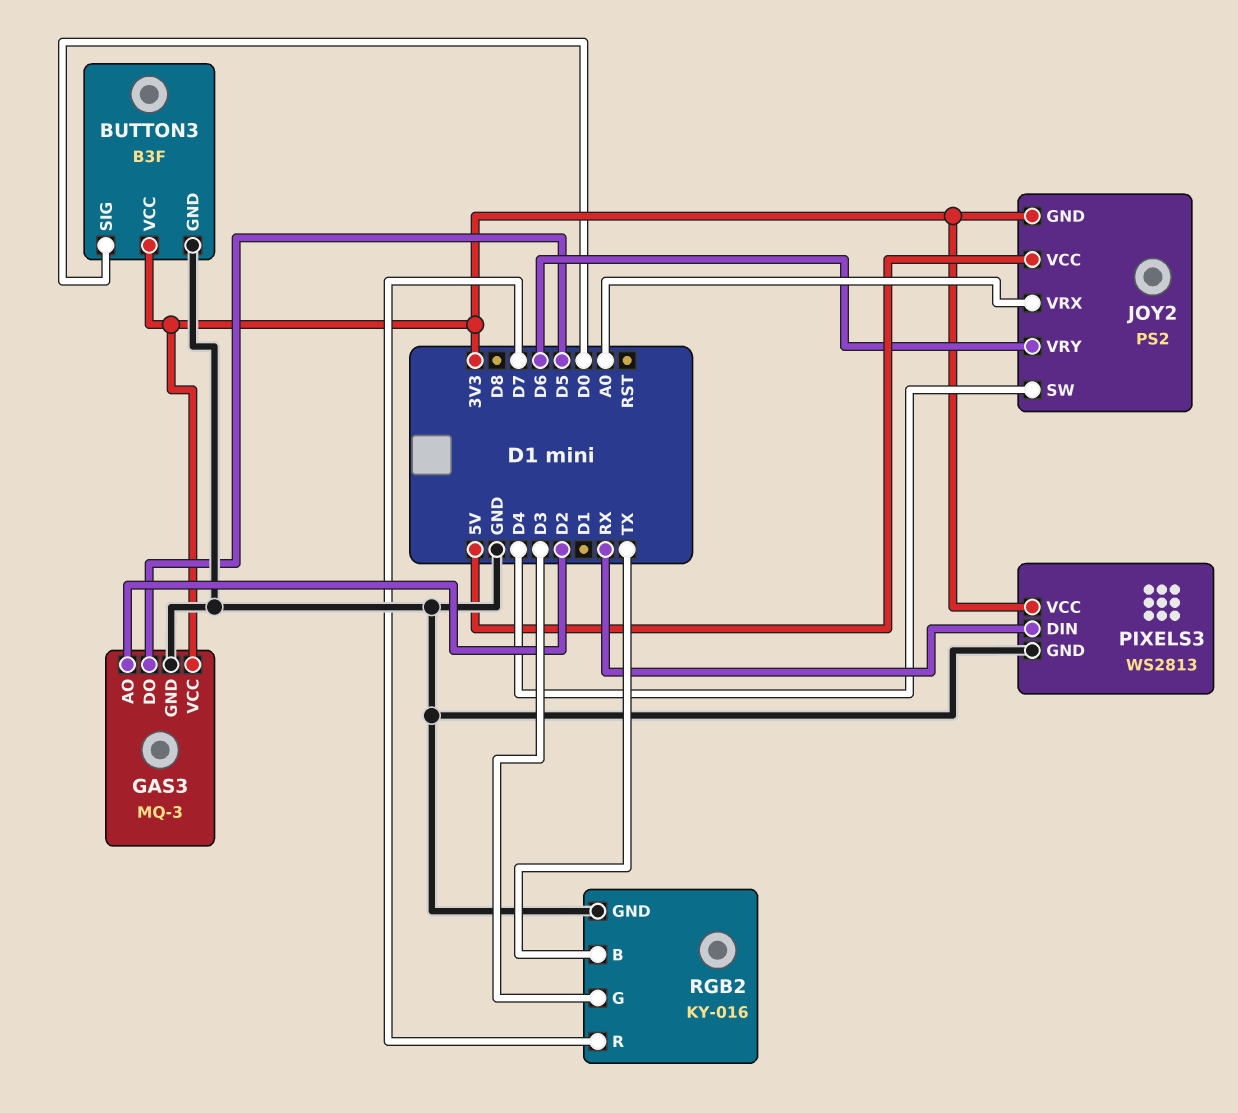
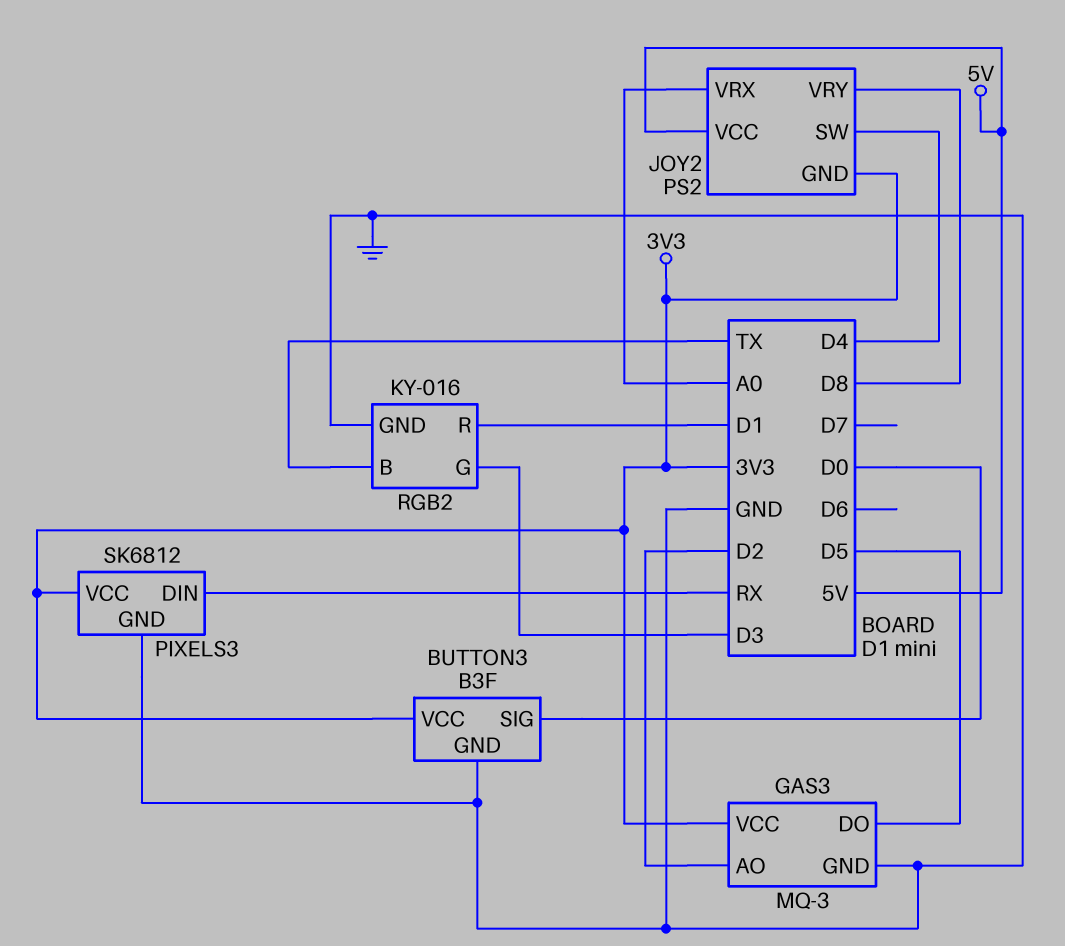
JOY2 pin VRY: D6 -> D8
PIXELS3: WS2813 -> SK6812
RGB2 pin R: D7 -> D1

